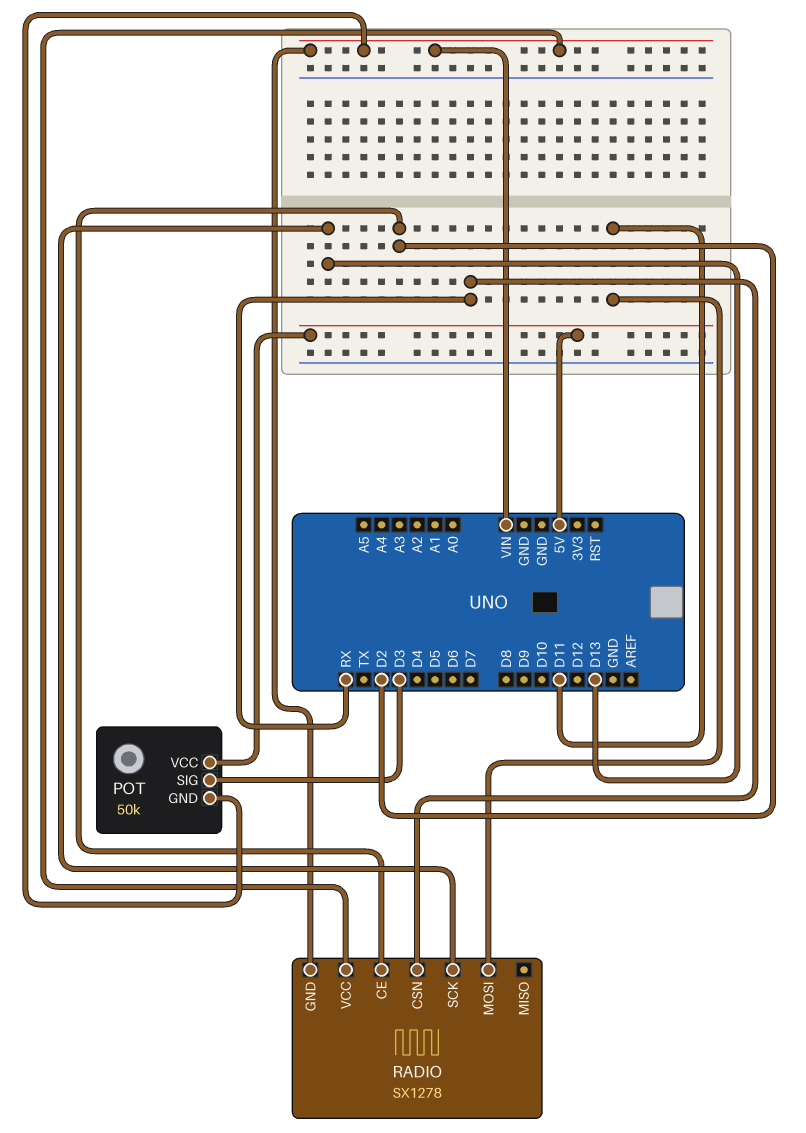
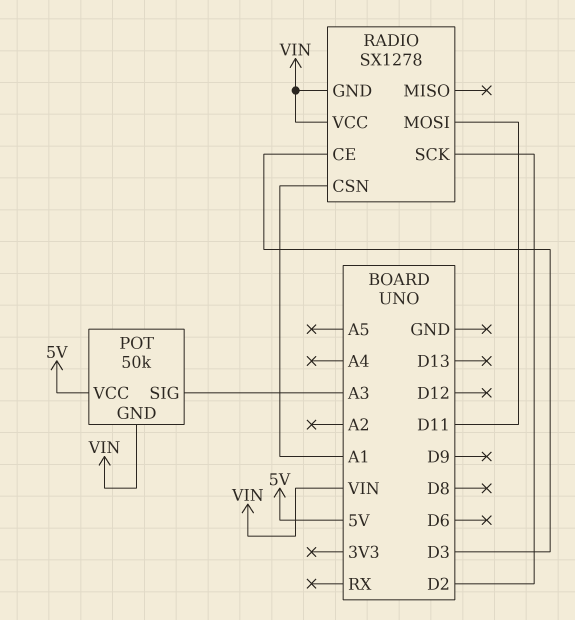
POT pin SIG: D3 -> A3
RADIO pin CE: D2 -> D3
RADIO pin CSN: RX -> A1
RADIO pin SCK: D13 -> D2

